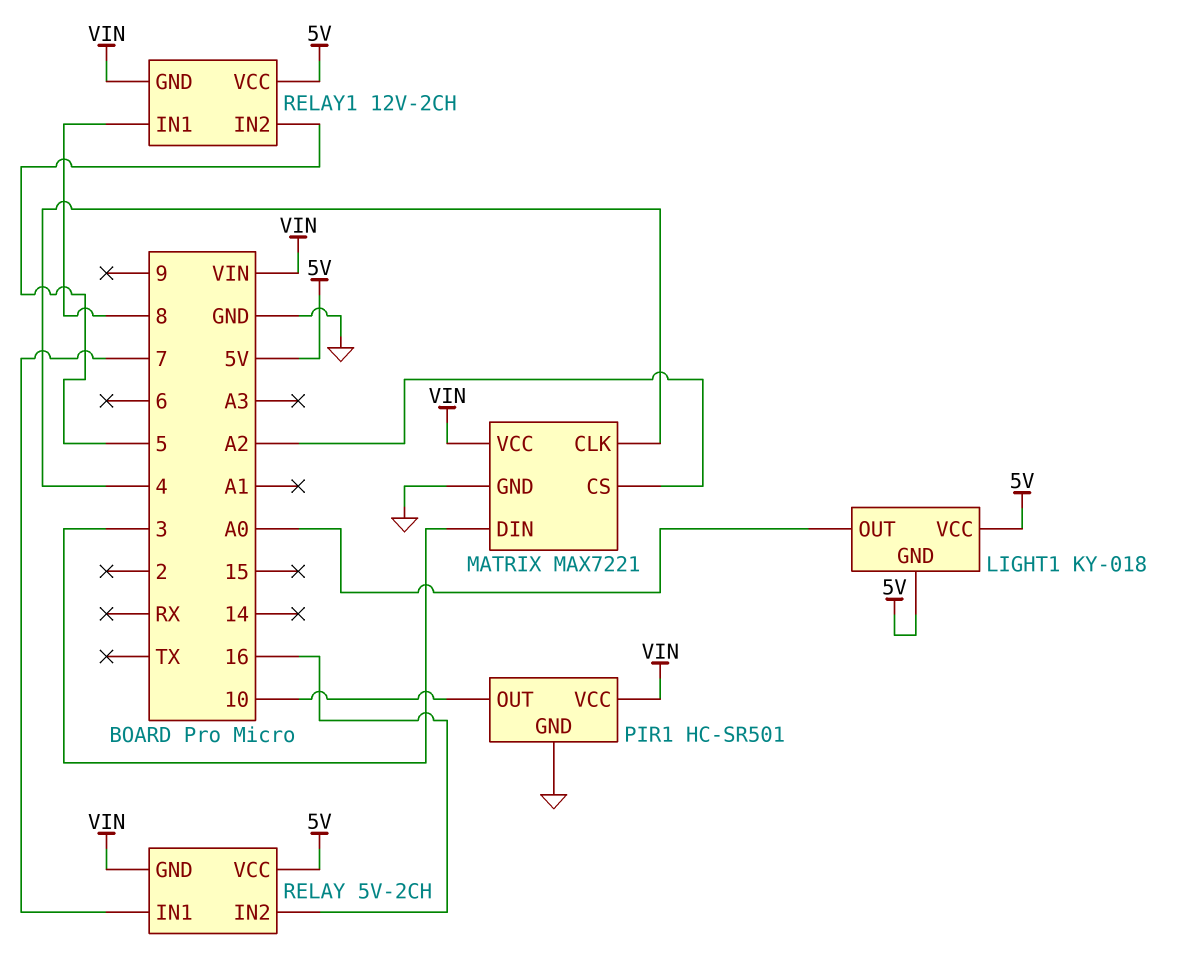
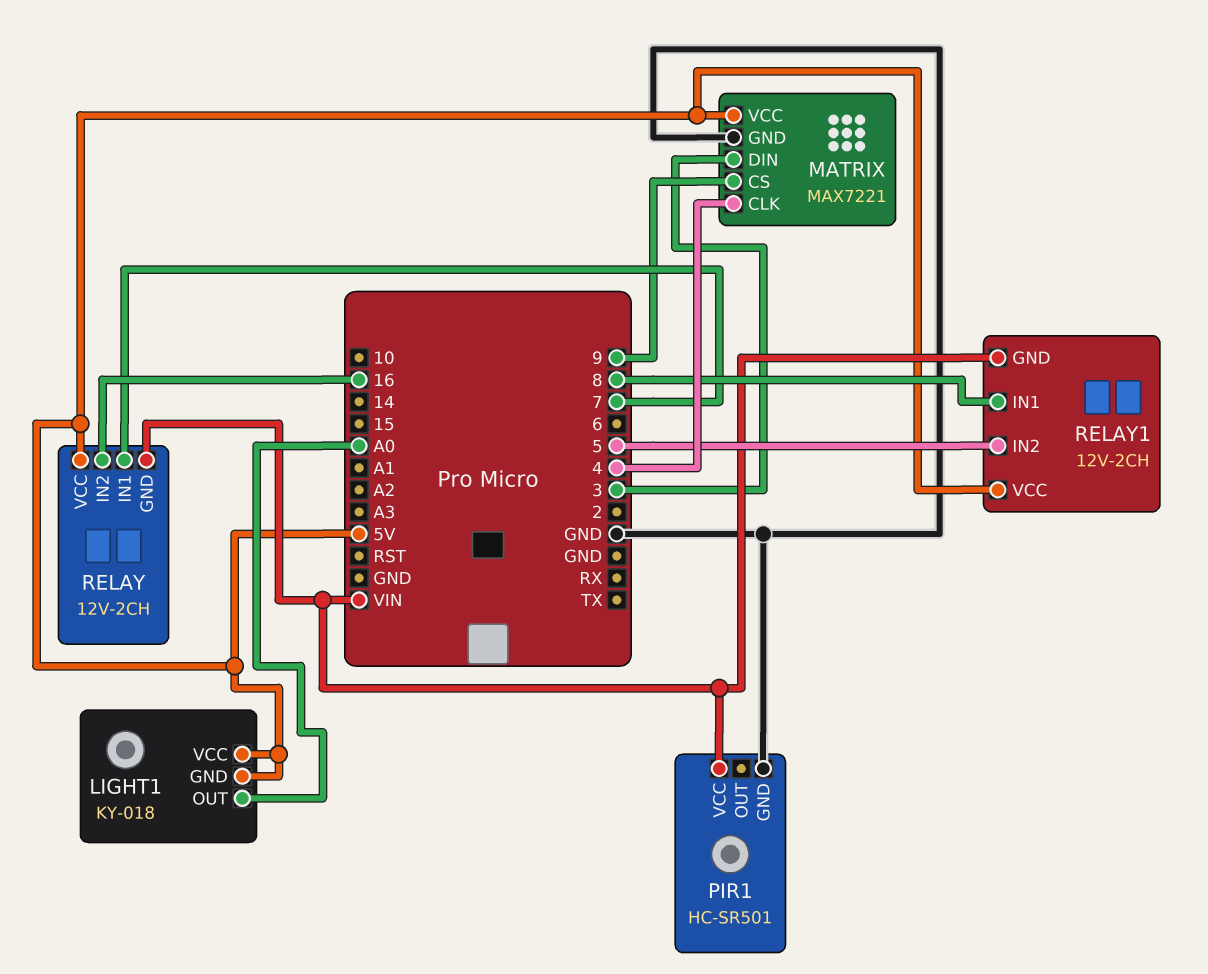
MATRIX pin CS: A2 -> 9
MATRIX pin VCC: VIN -> 5V
PIR1 pin OUT: 10 -> none
RELAY: 5V-2CH -> 12V-2CH

